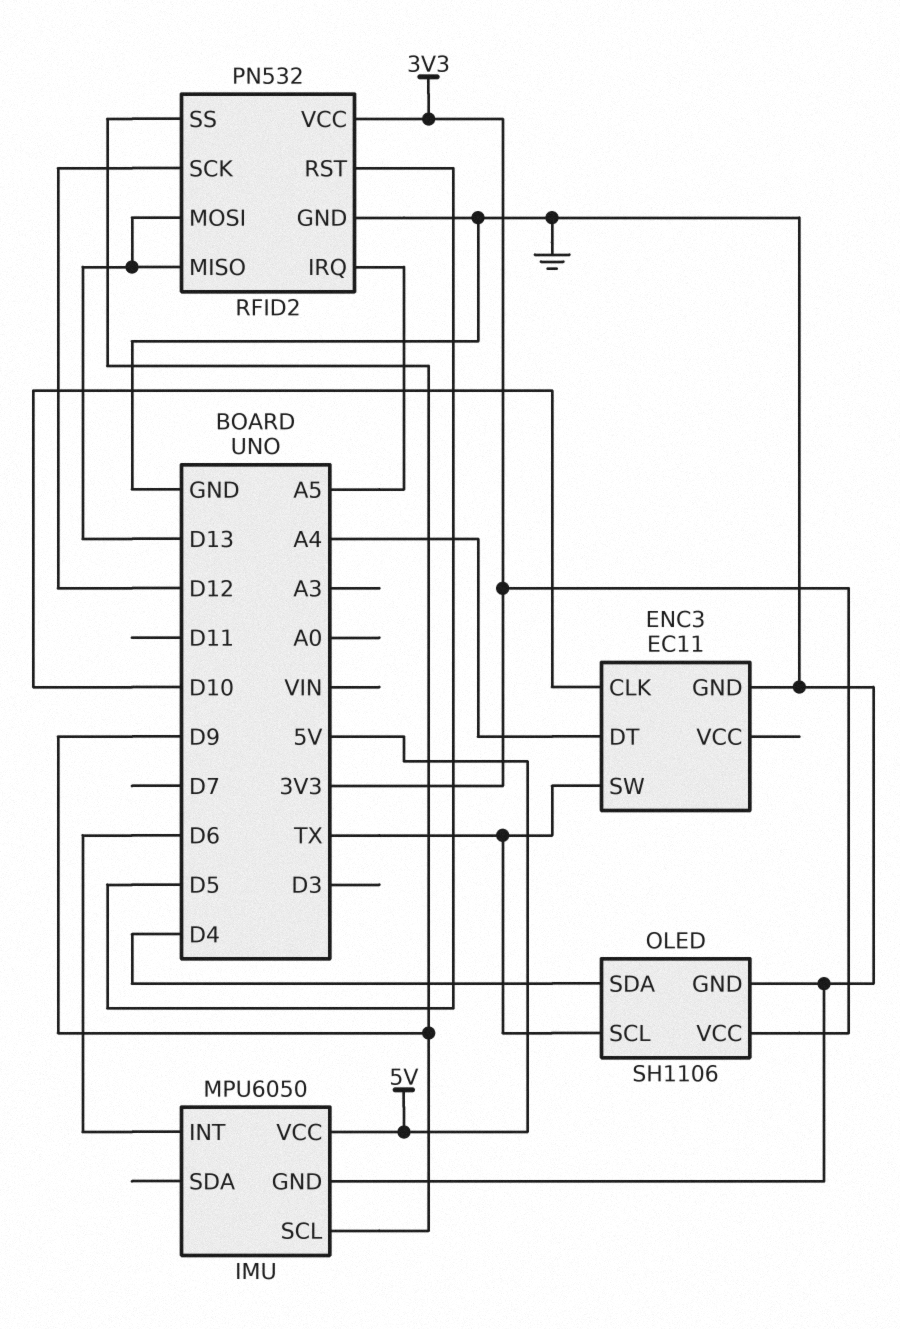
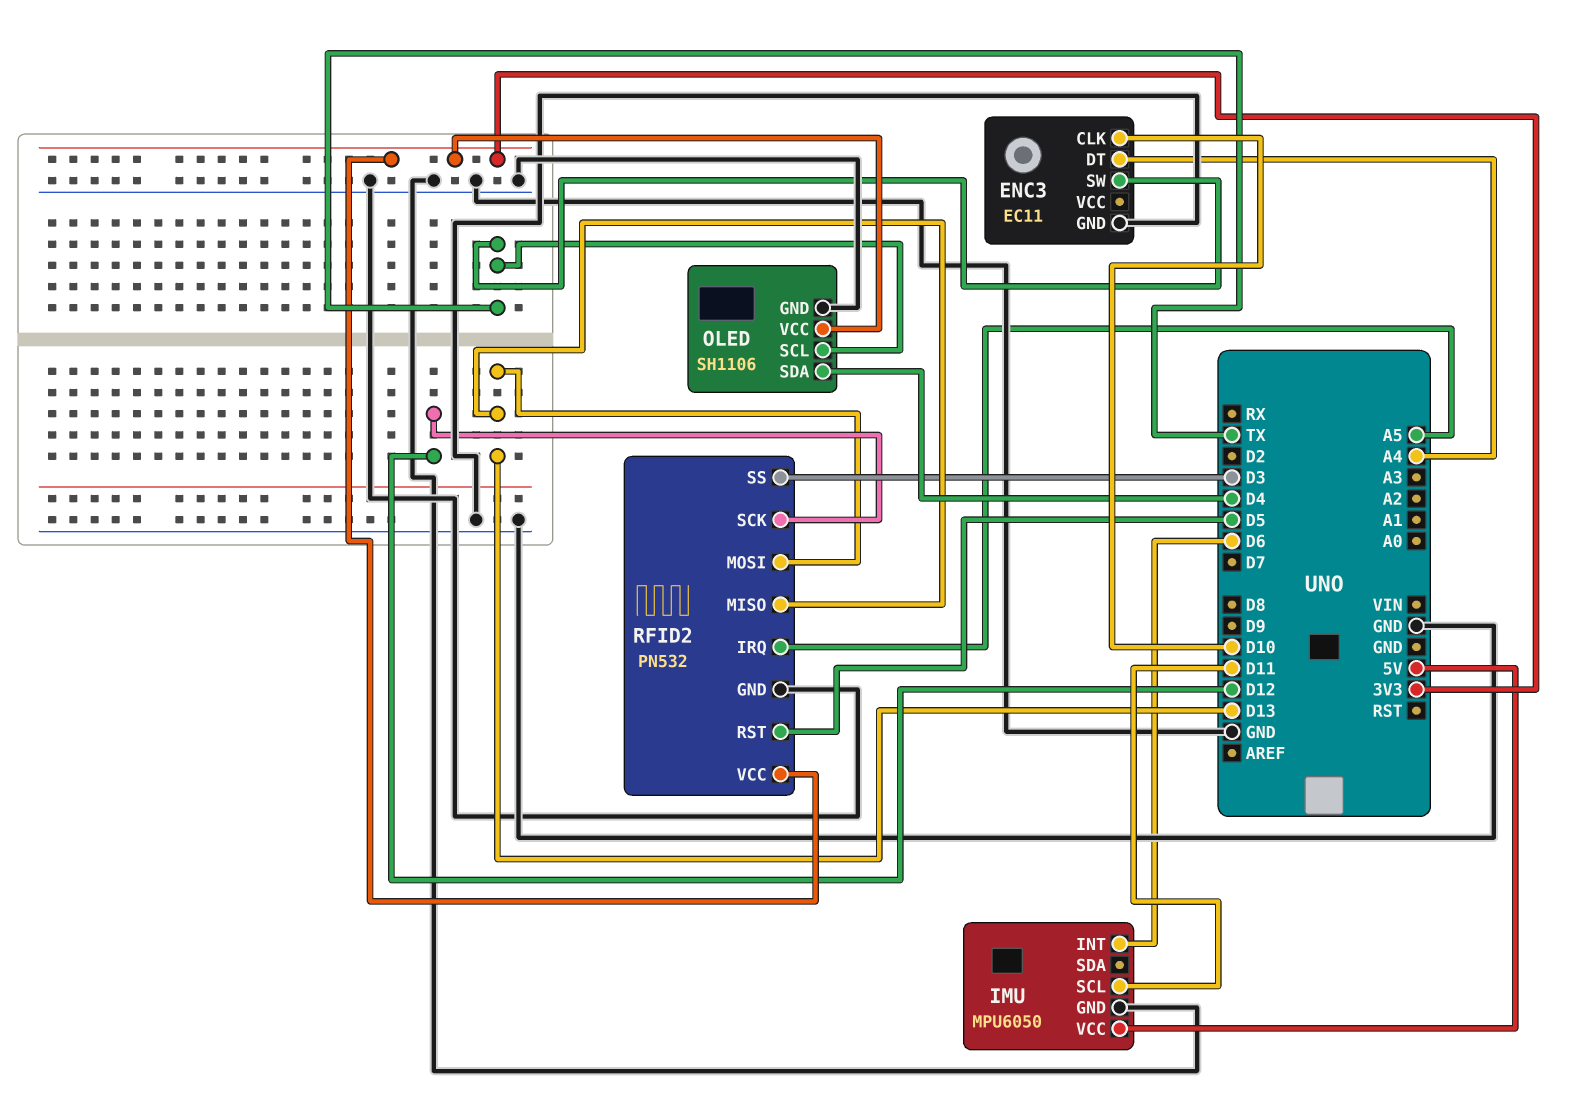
IMU pin SCL: D9 -> D11
RFID2 pin SS: D9 -> D3

